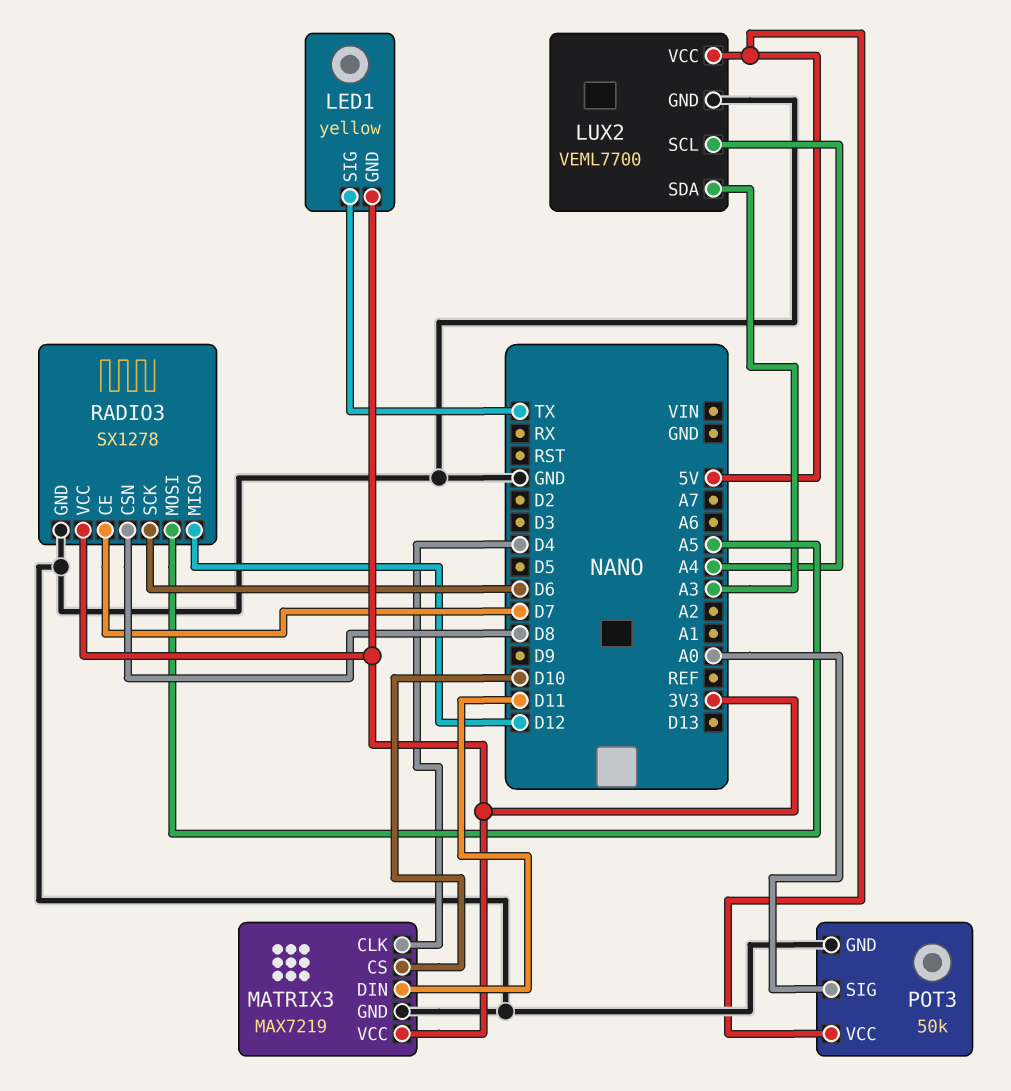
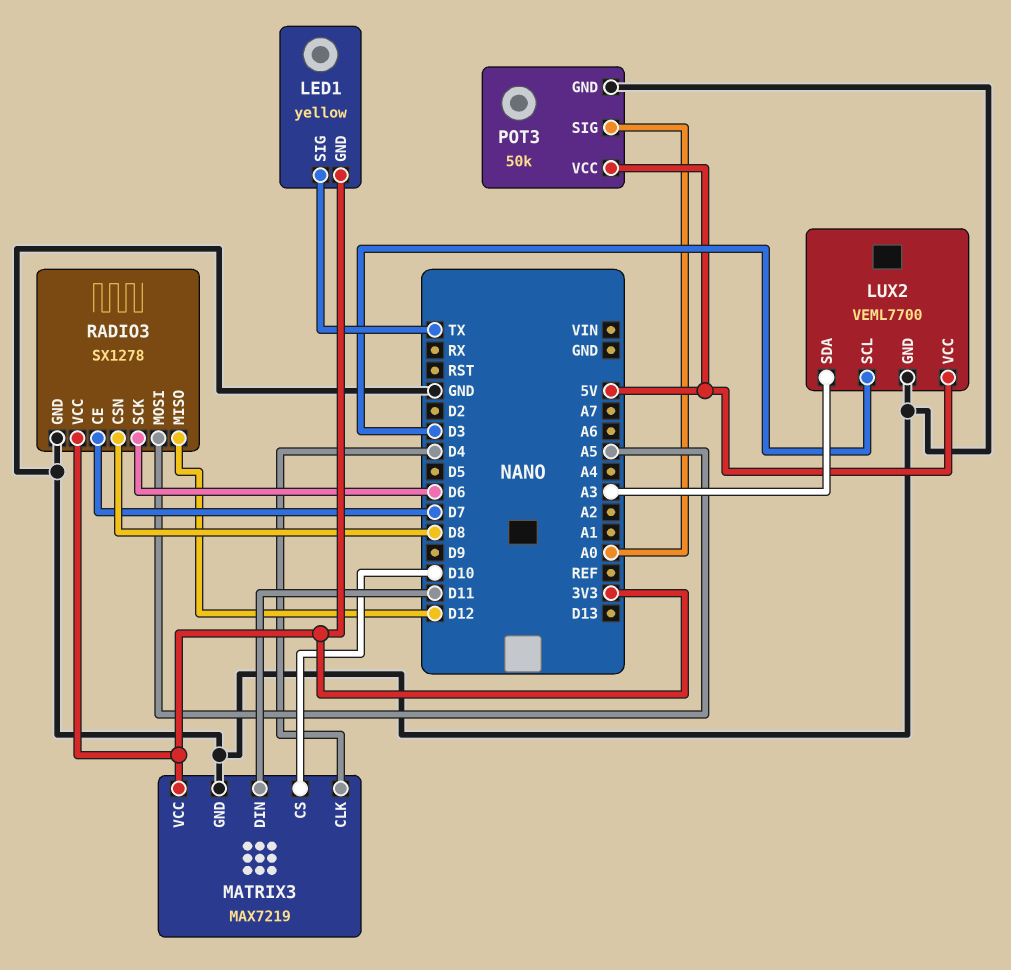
LUX2 pin SCL: A4 -> D3

